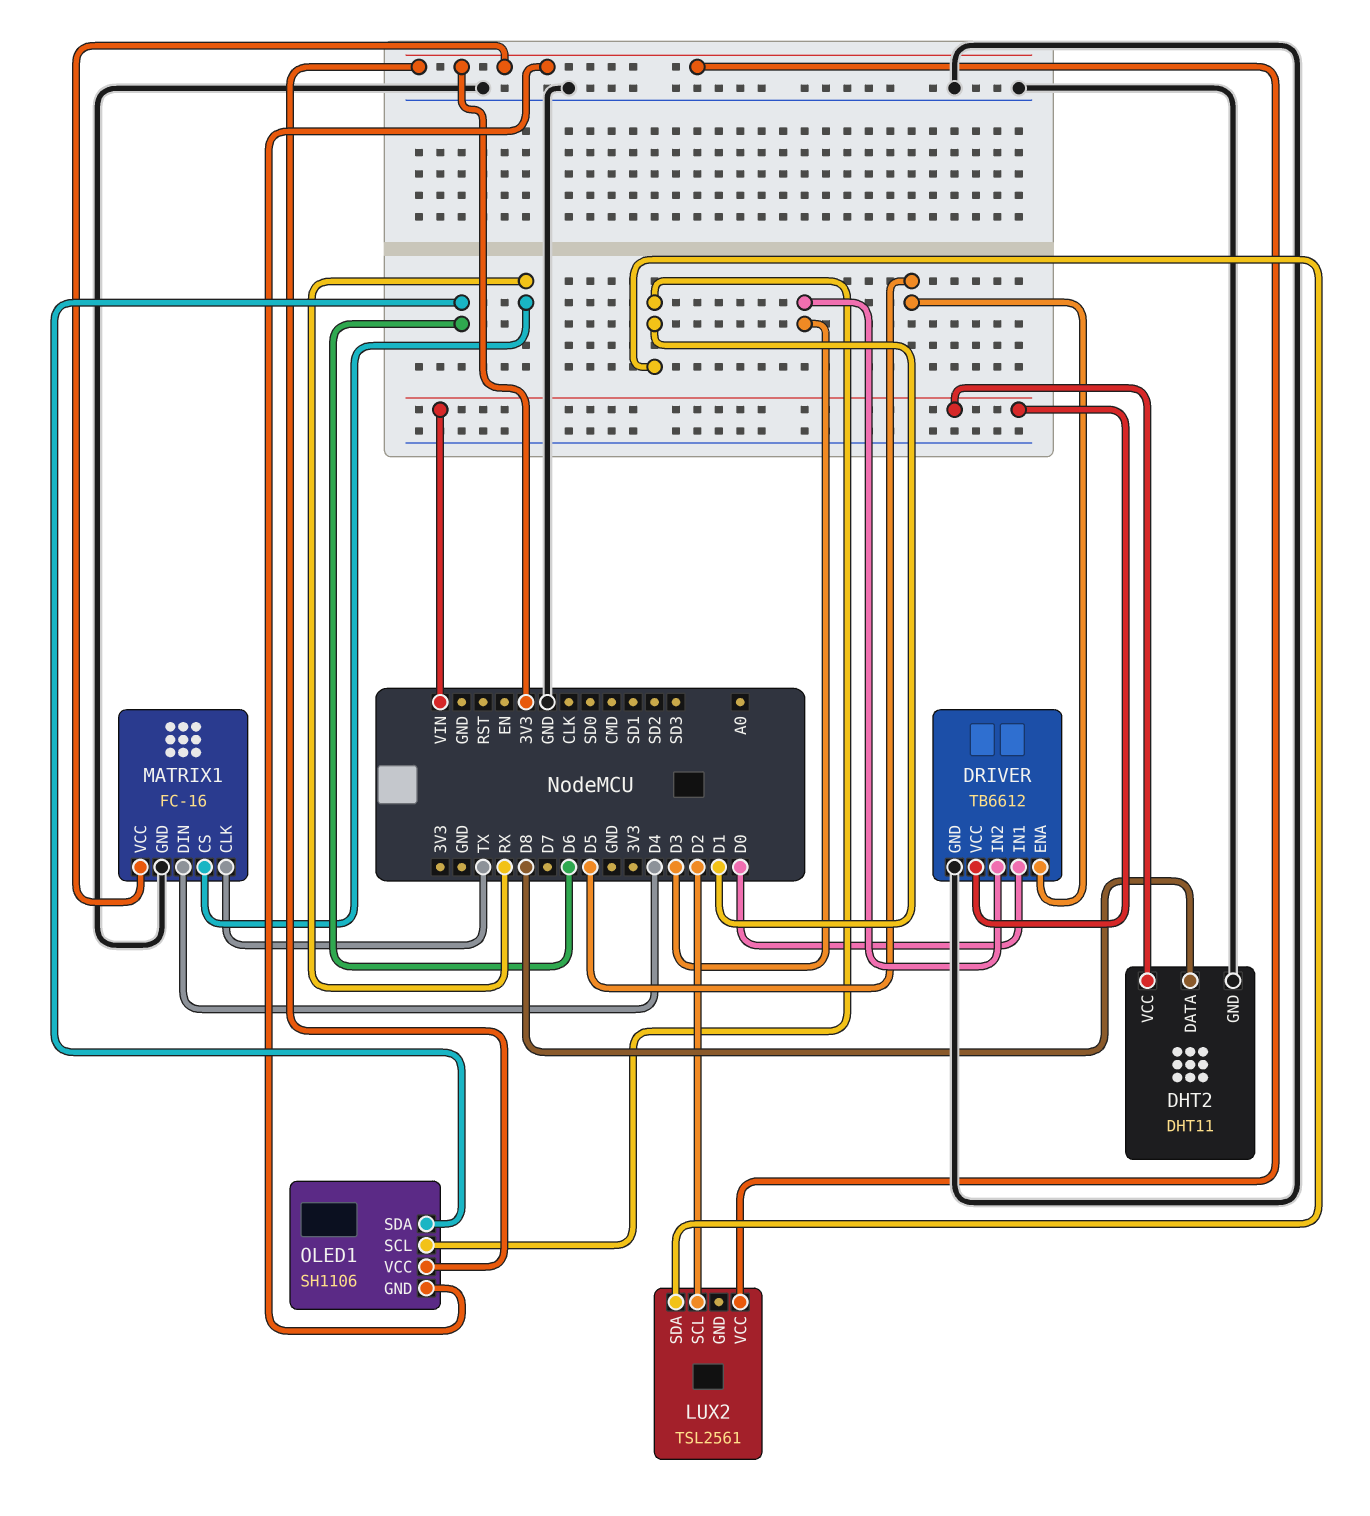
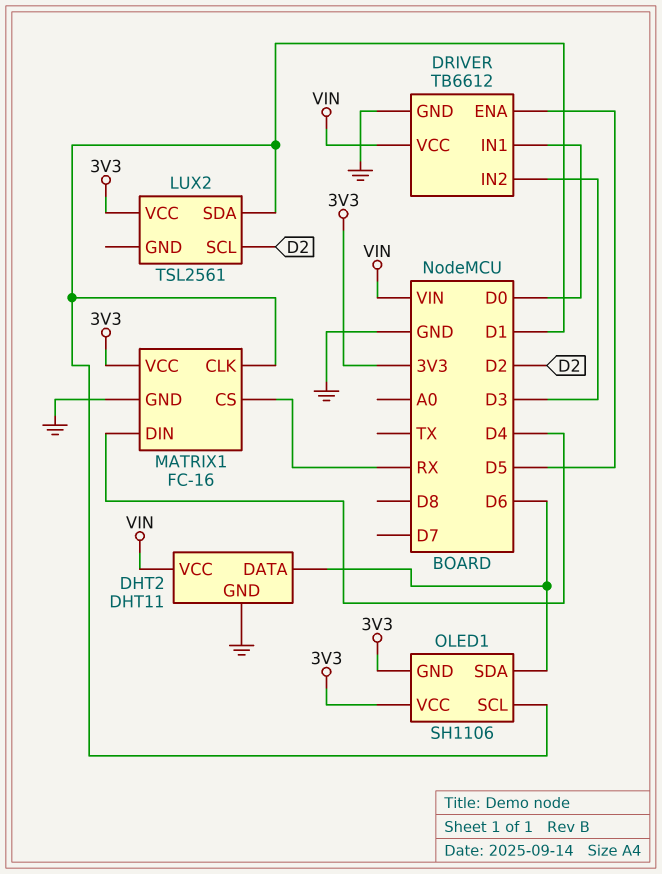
DHT2 pin DATA: D8 -> D6
MATRIX1 pin CLK: TX -> D1

